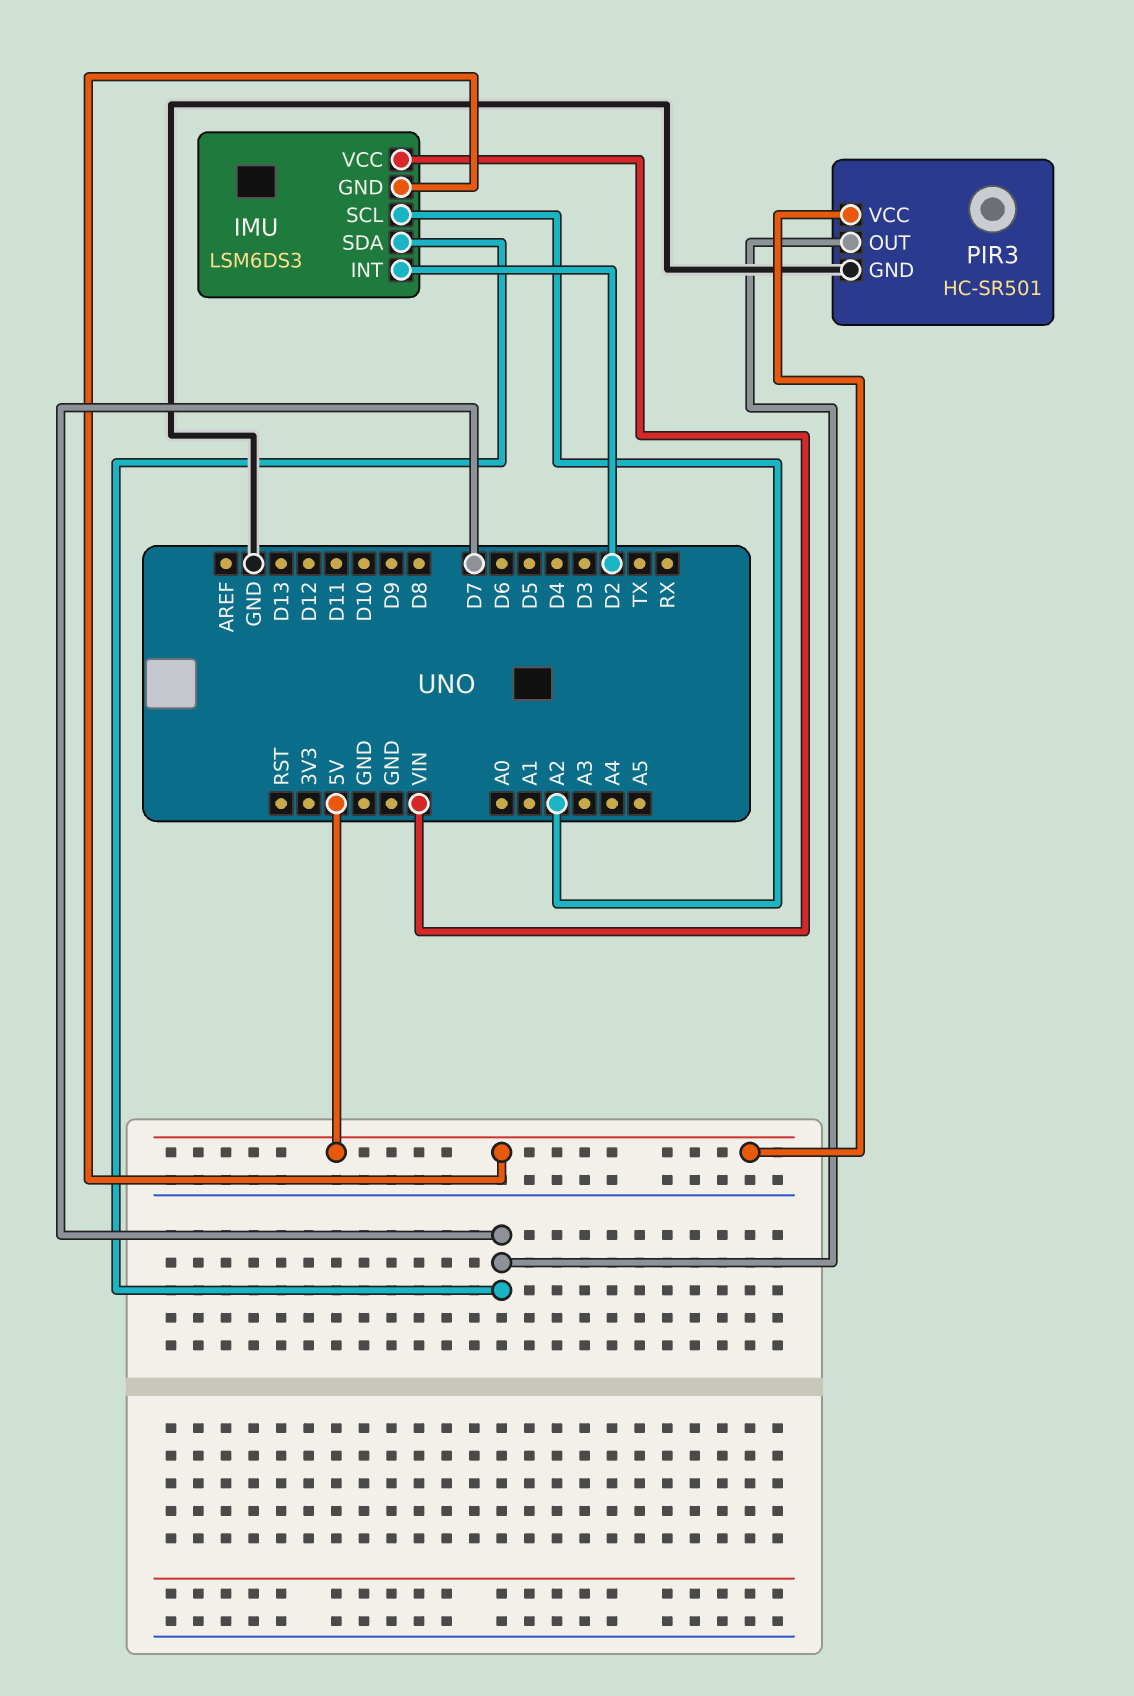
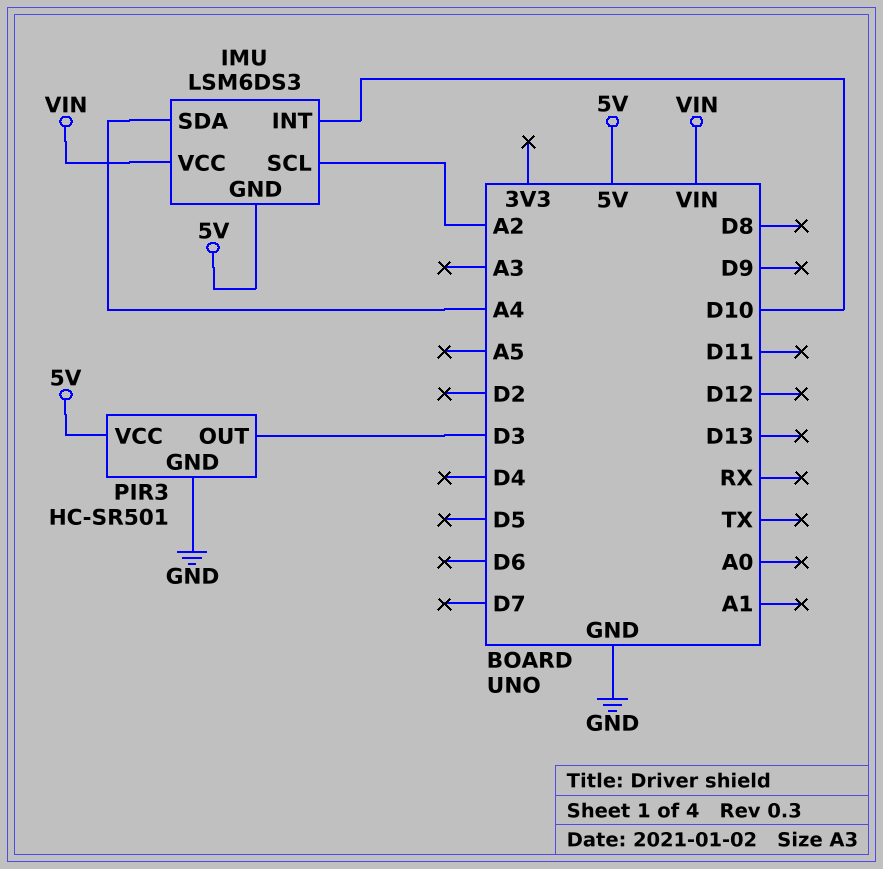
IMU pin INT: D2 -> D10
IMU pin SDA: D7 -> A4
PIR3 pin OUT: D7 -> D3

